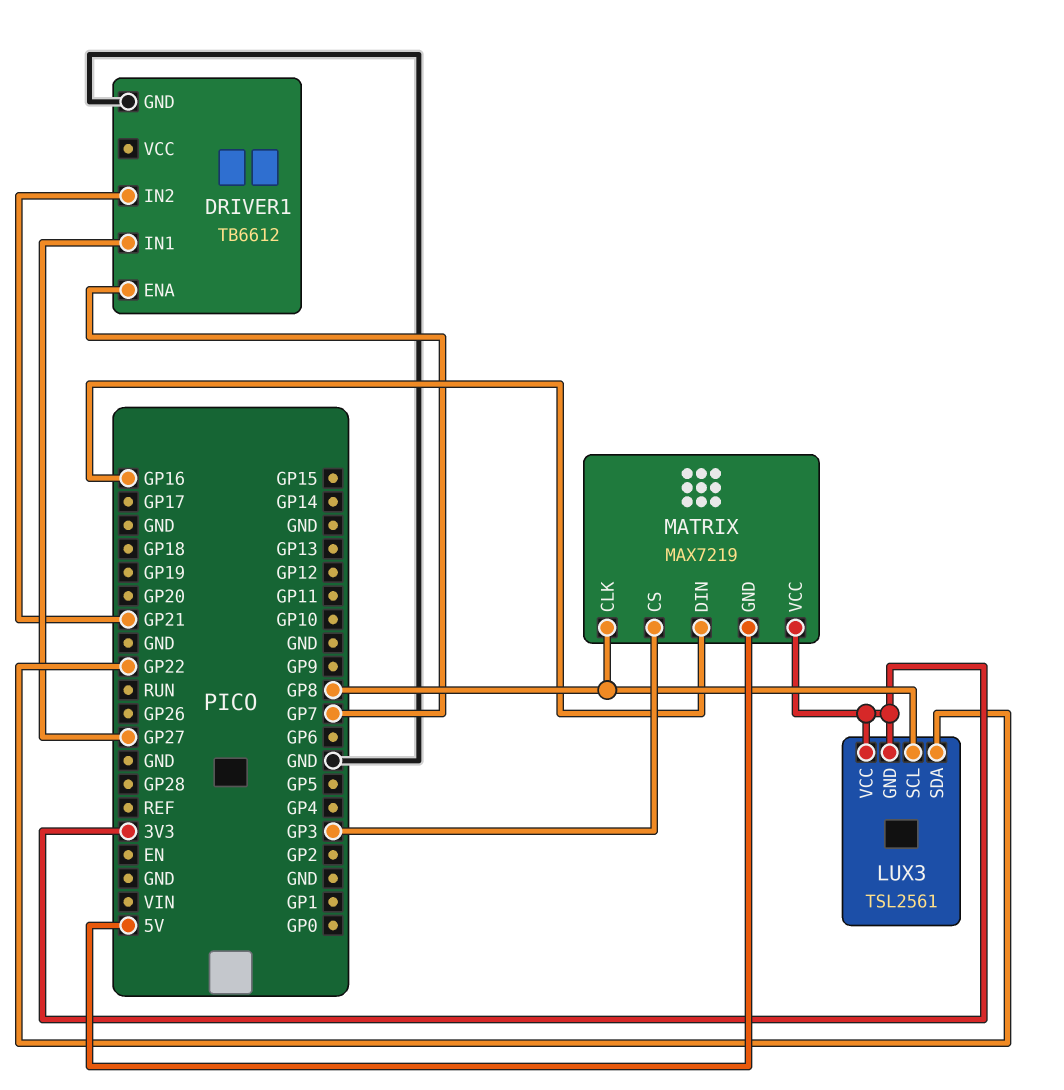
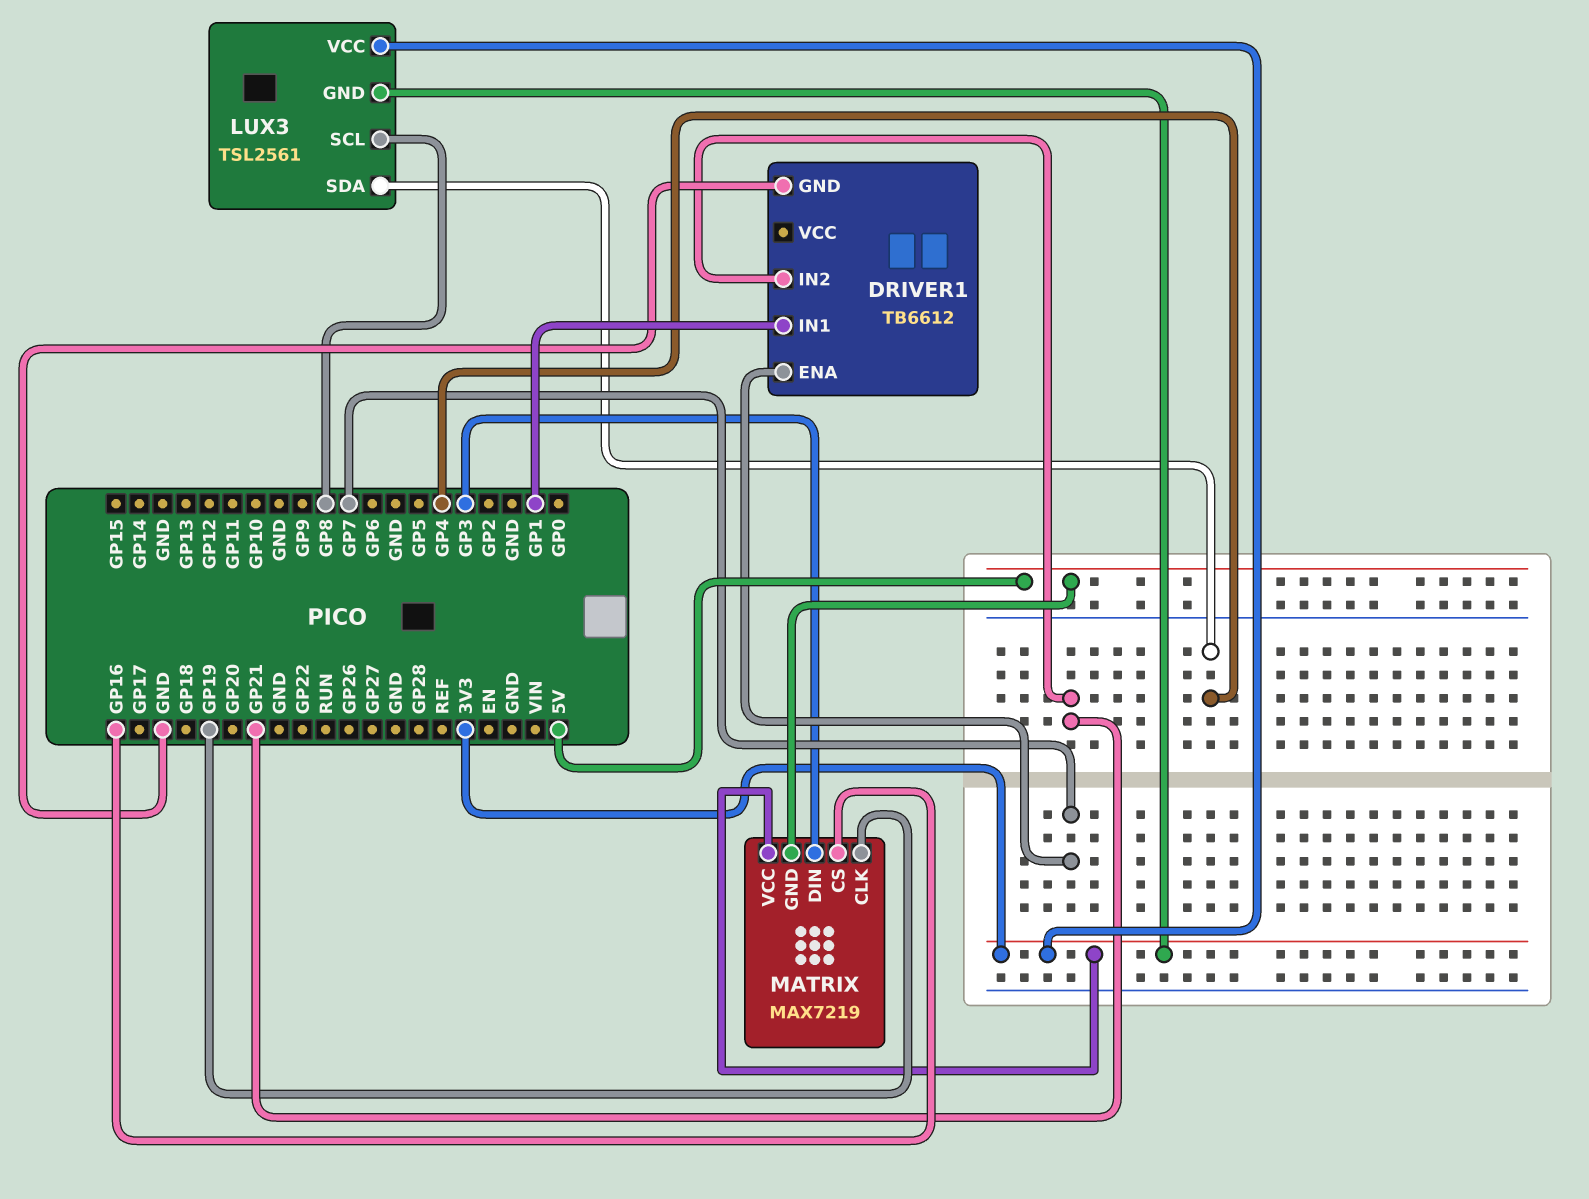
DRIVER1 pin IN1: GP27 -> GP1
LUX3 pin SDA: GP22 -> GP4
MATRIX pin CLK: GP8 -> GP19
MATRIX pin CS: GP3 -> GP16
MATRIX pin DIN: GP16 -> GP3

